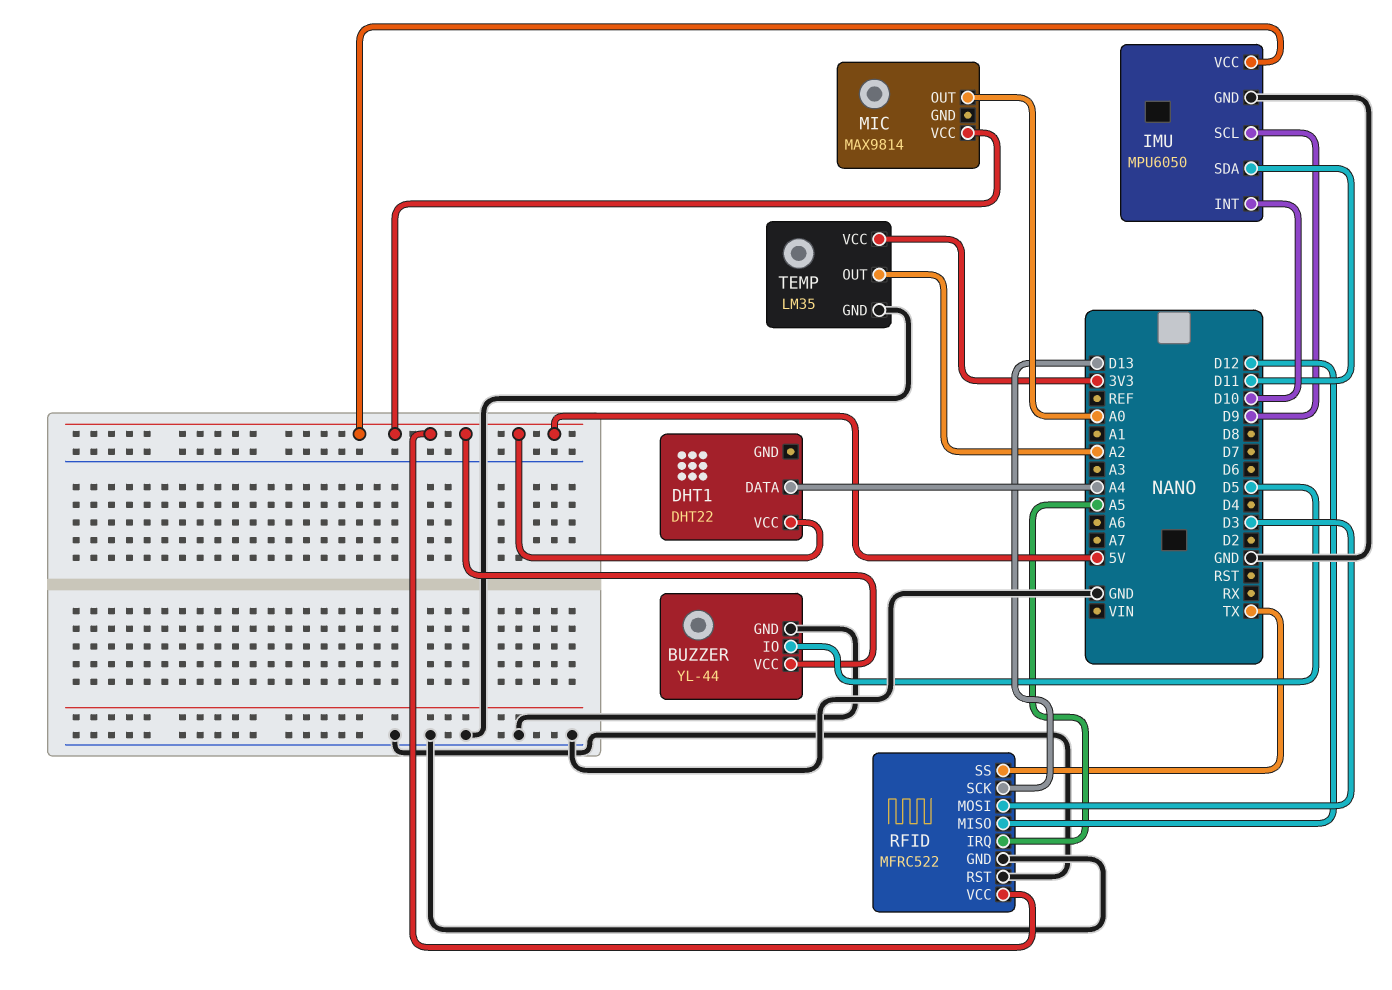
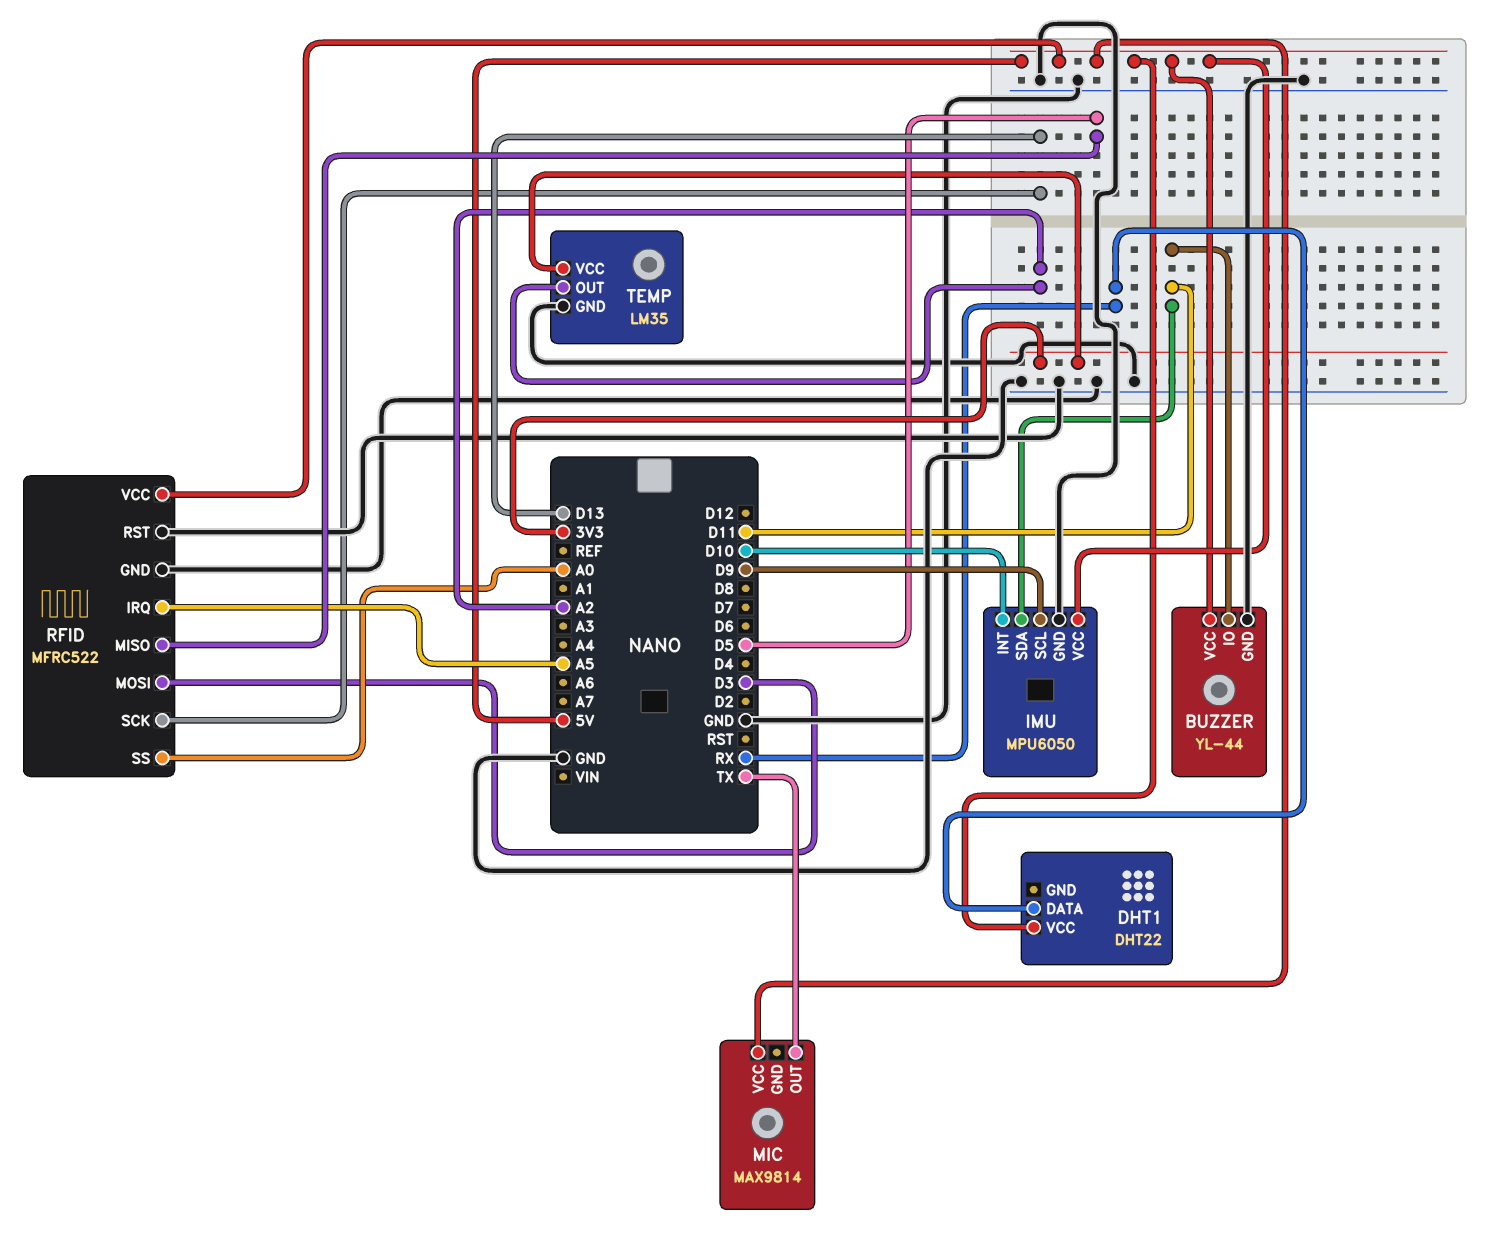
BUZZER pin IO: D5 -> D11
DHT1 pin DATA: A4 -> RX
MIC pin OUT: A0 -> TX
RFID pin MISO: D12 -> D5
RFID pin SS: TX -> A0

